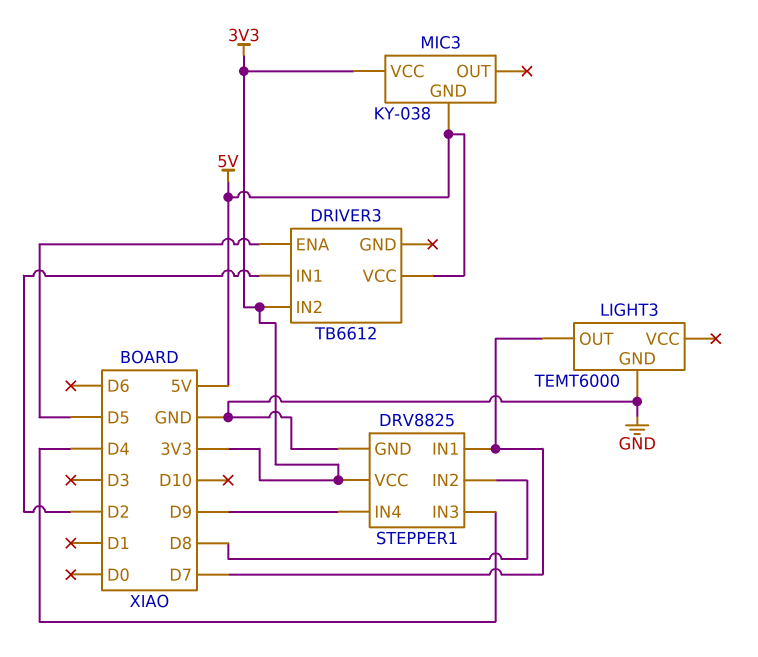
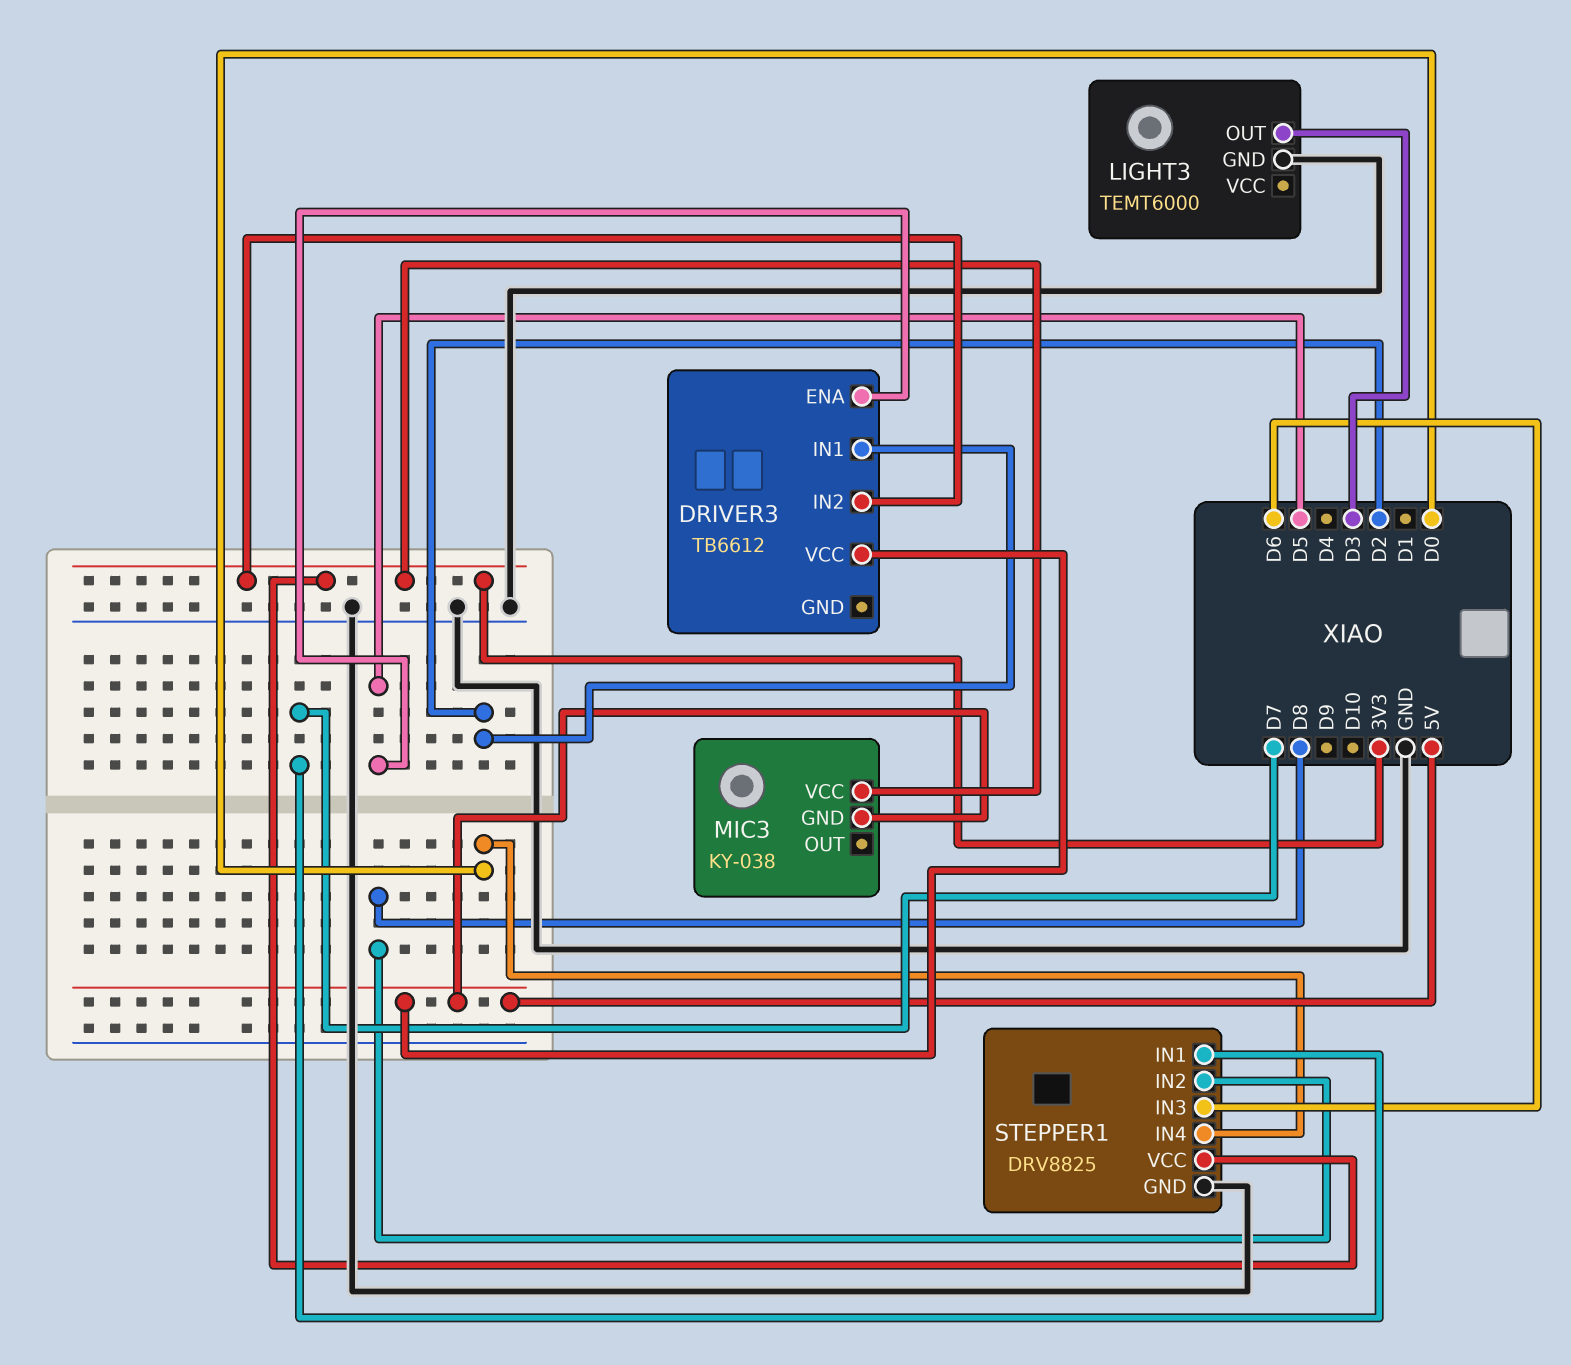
LIGHT3 pin OUT: D7 -> D3
STEPPER1 pin IN3: D4 -> D6
STEPPER1 pin IN4: D9 -> D0

